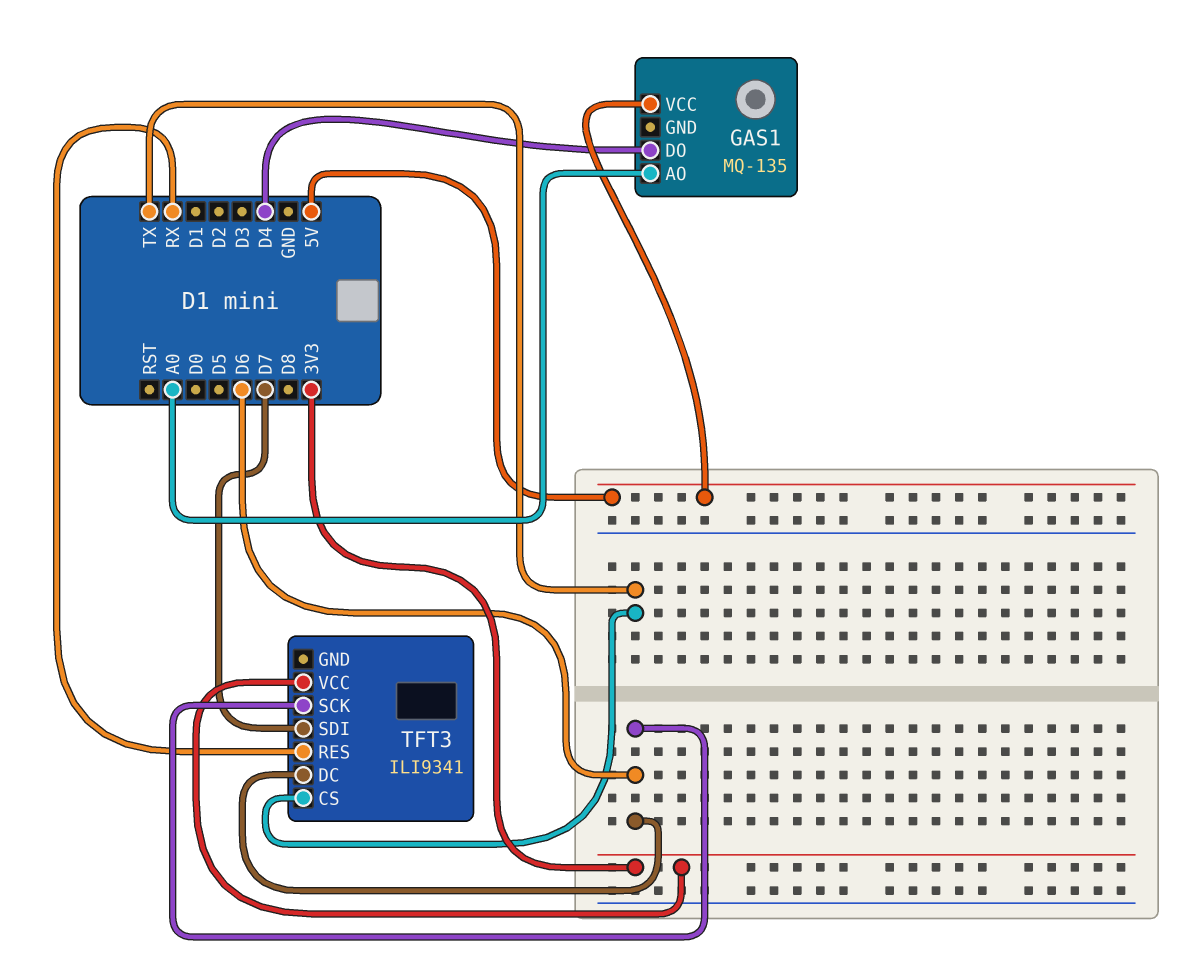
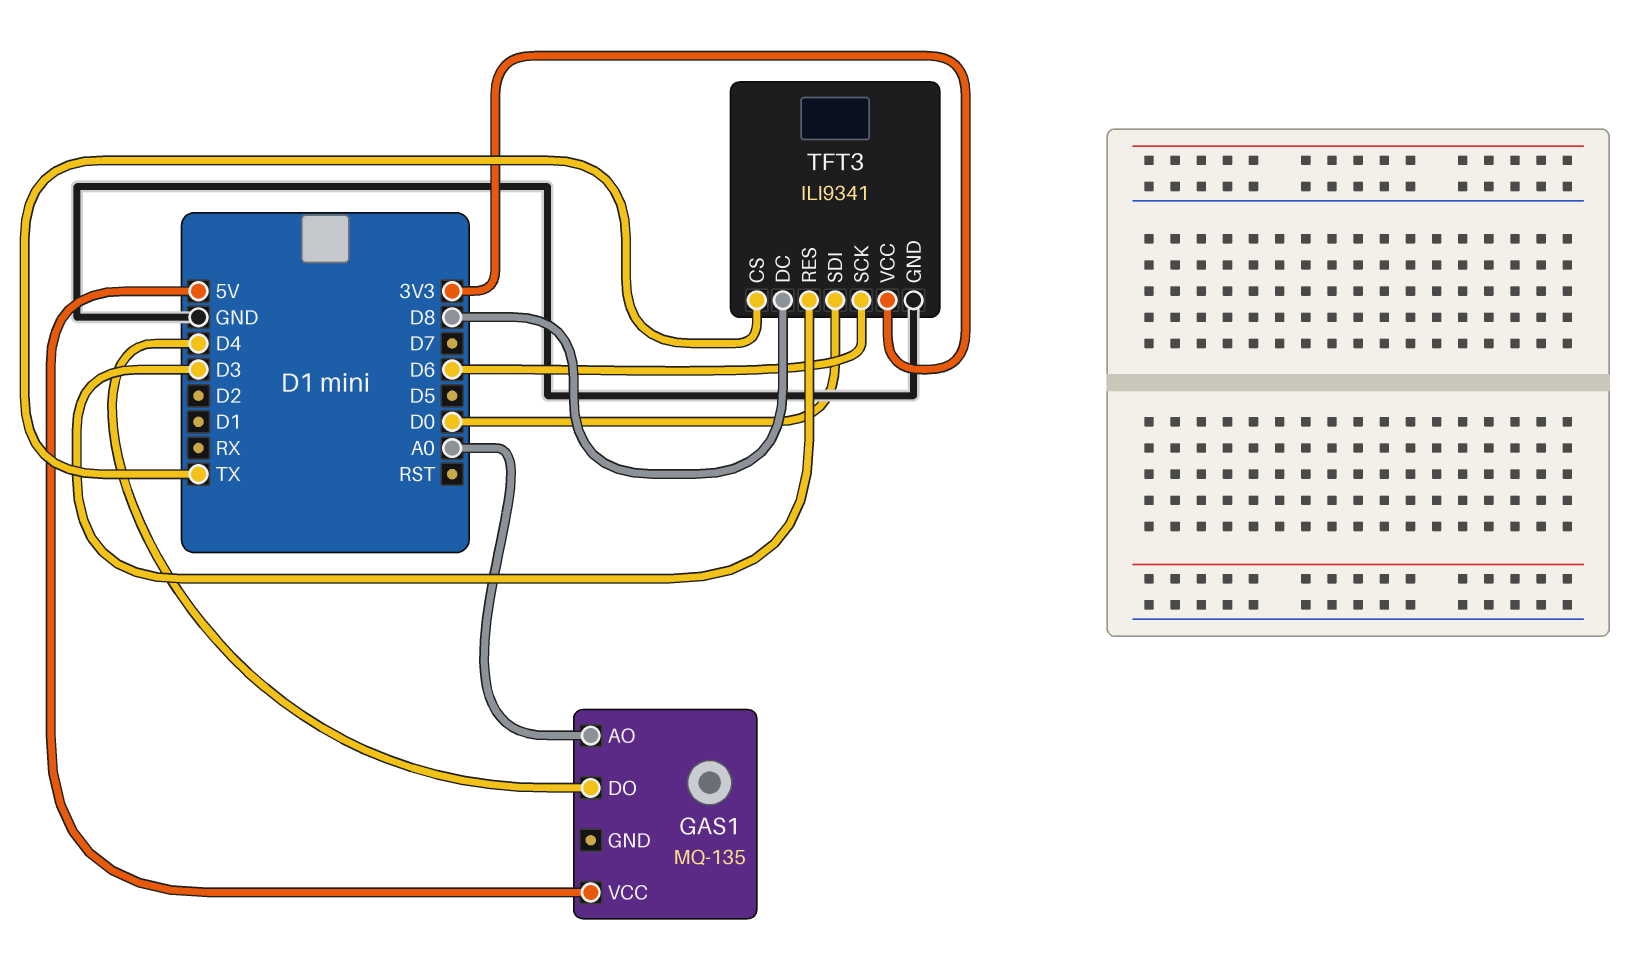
TFT3 pin DC: D6 -> D8
TFT3 pin GND: none -> GND
TFT3 pin RES: RX -> D3
TFT3 pin SDI: D7 -> D0

